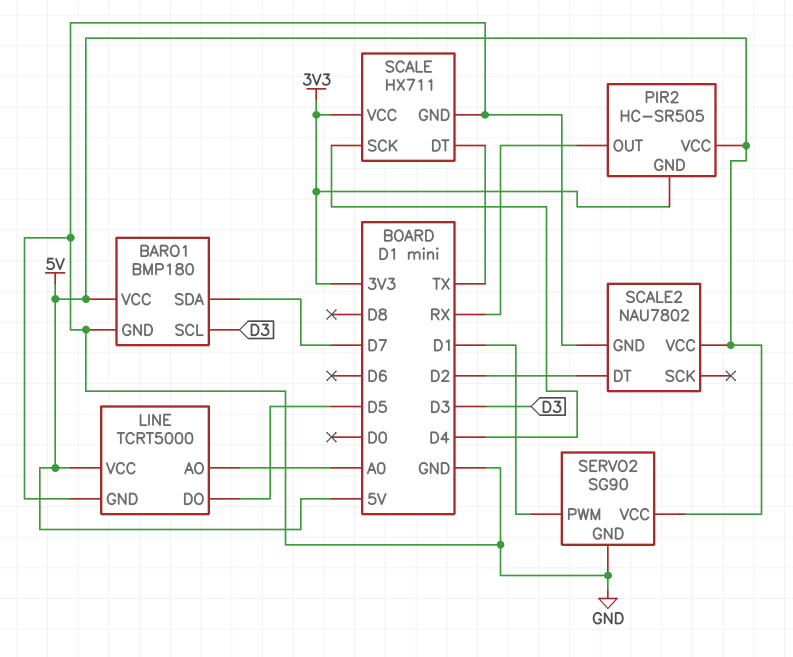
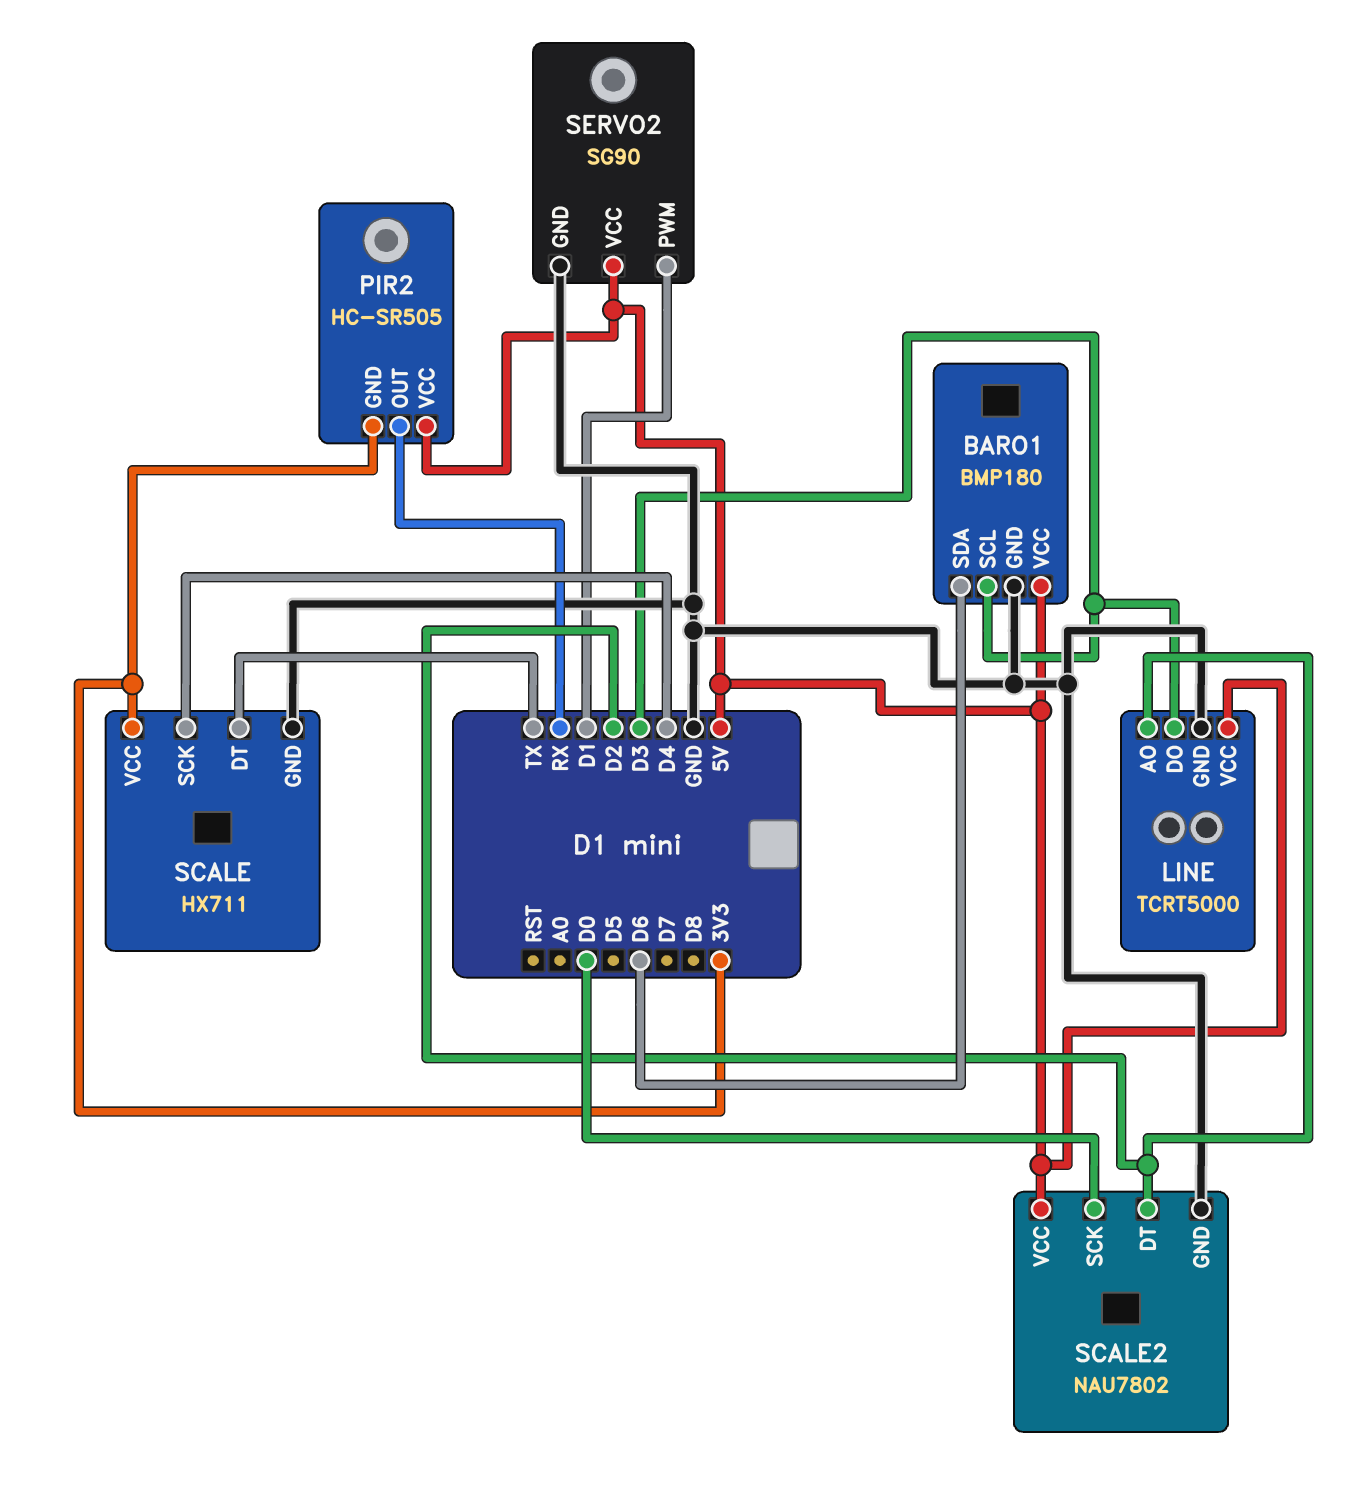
BARO1 pin SDA: D7 -> D6
LINE pin AO: A0 -> D2
LINE pin DO: D5 -> D3
SCALE2 pin SCK: none -> D0

